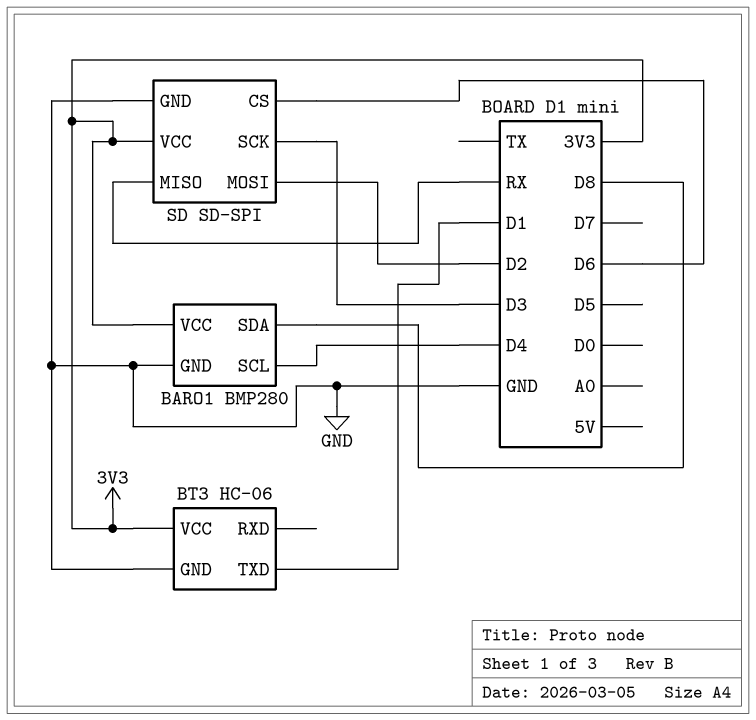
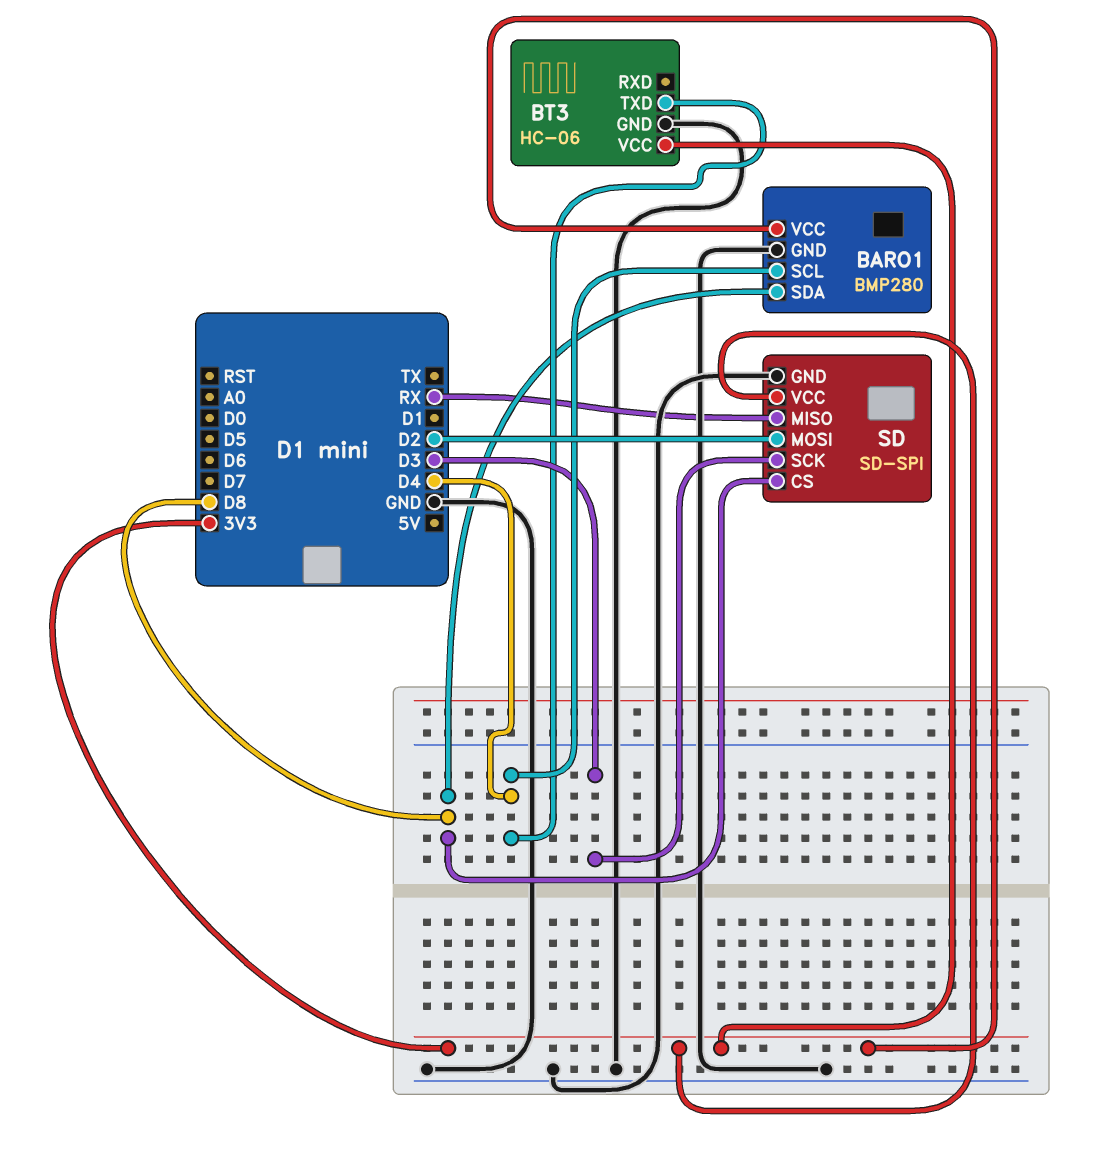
BT3 pin TXD: D1 -> D4
SD pin CS: D6 -> D8

